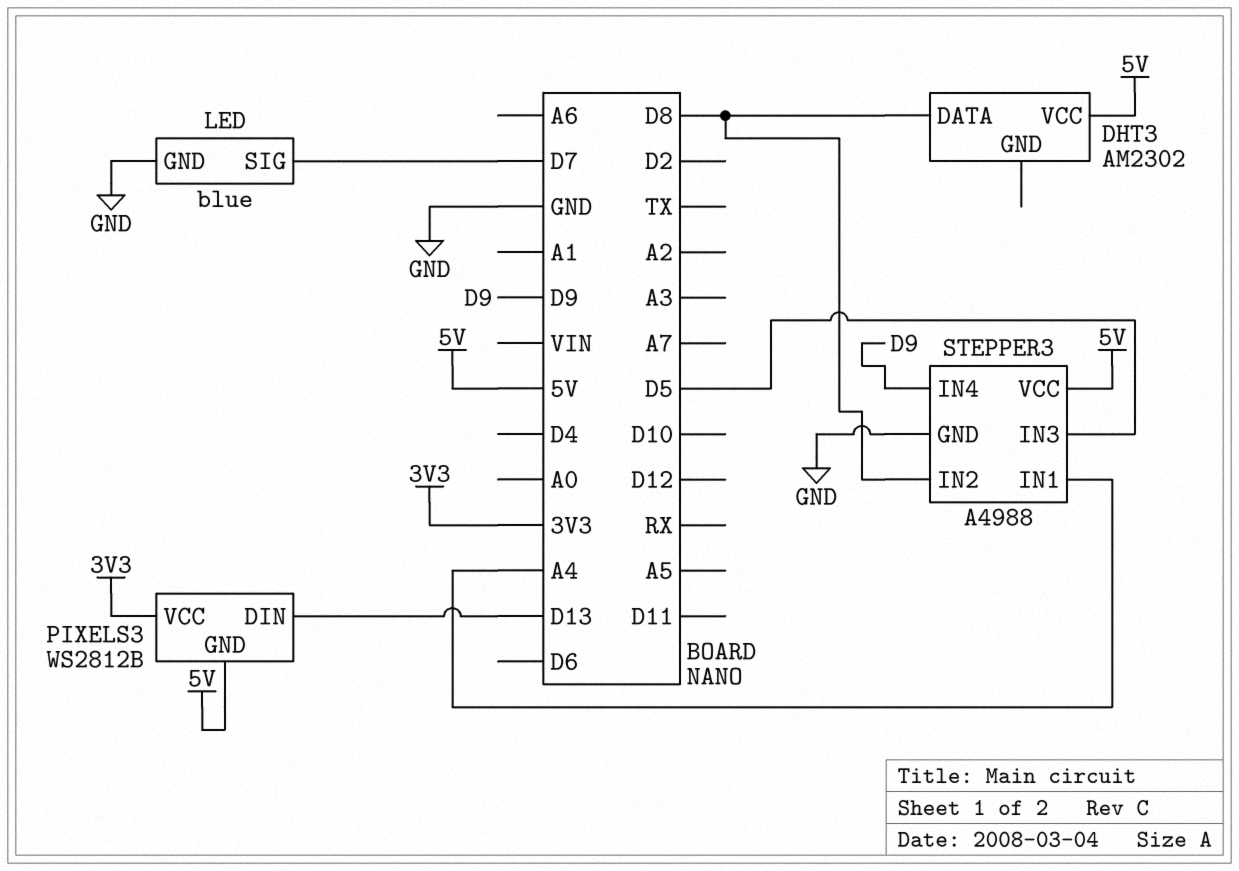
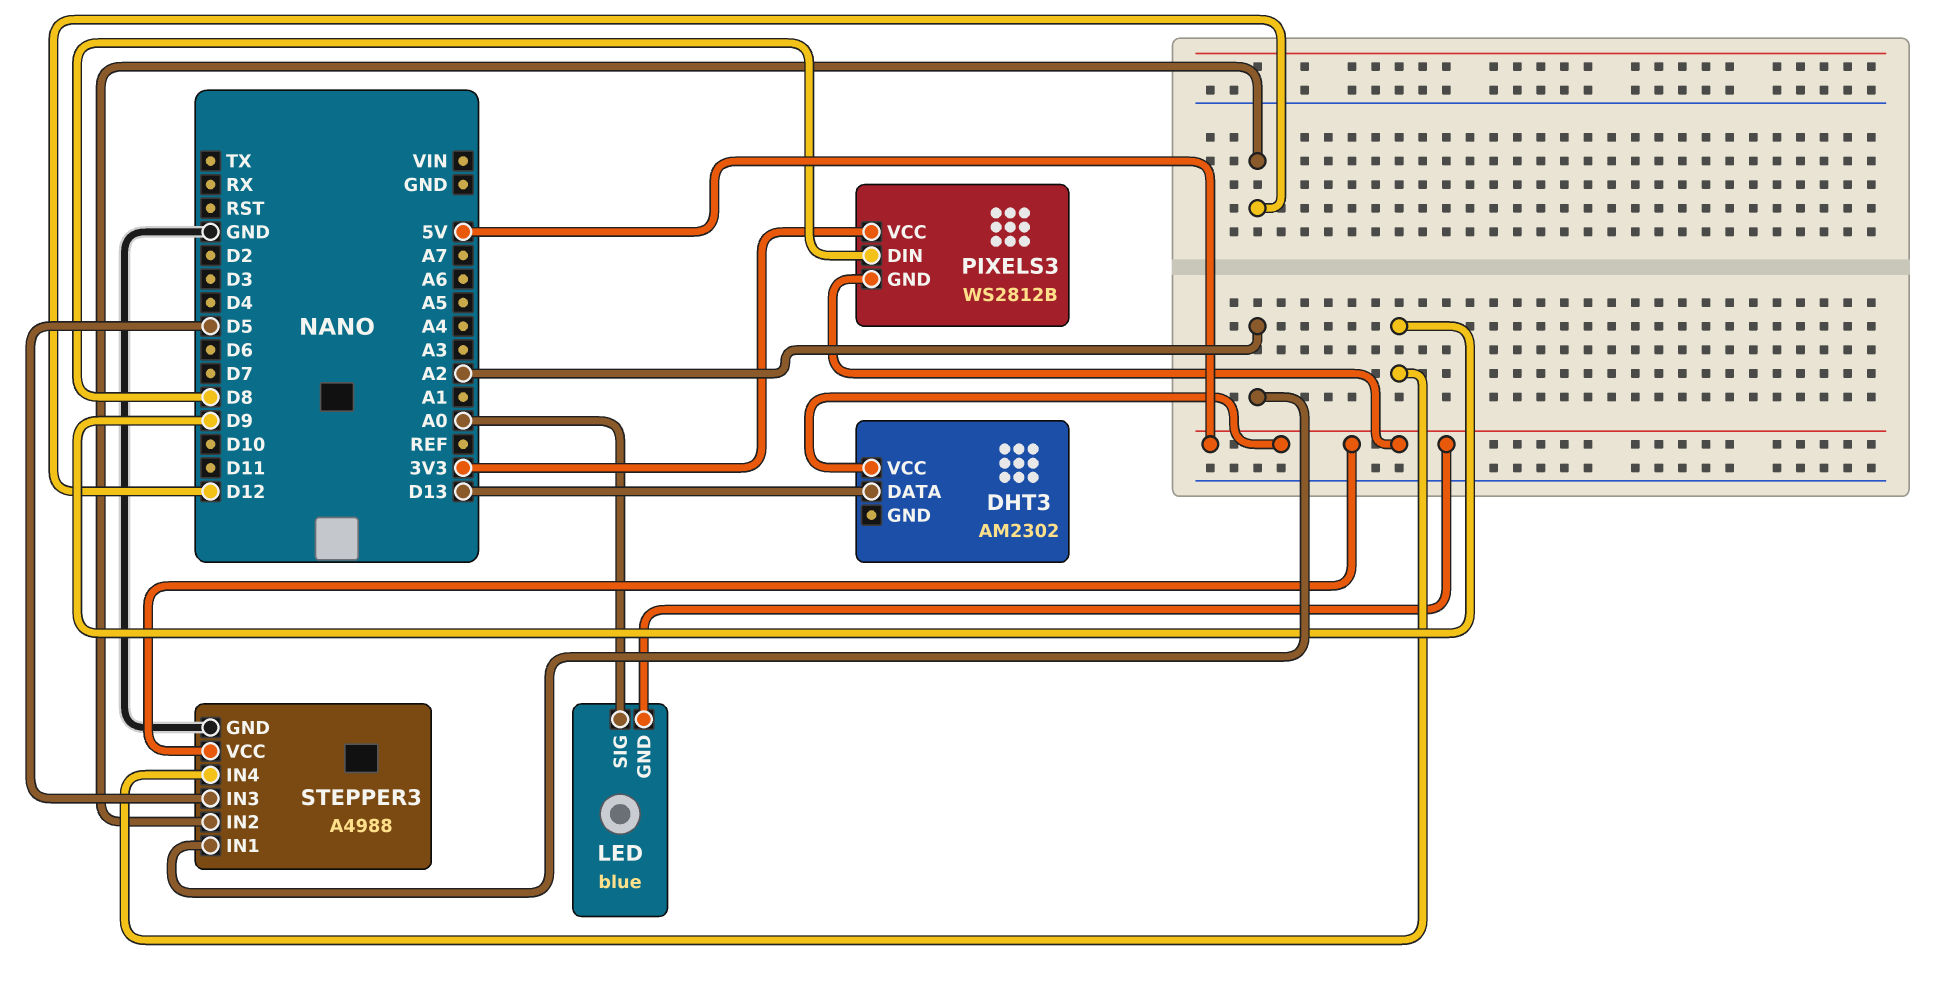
DHT3 pin DATA: D8 -> D13
LED pin GND: GND -> 5V
LED pin SIG: D7 -> A0
PIXELS3 pin DIN: D13 -> D8
STEPPER3 pin IN1: A4 -> A2
STEPPER3 pin IN2: D8 -> D12

